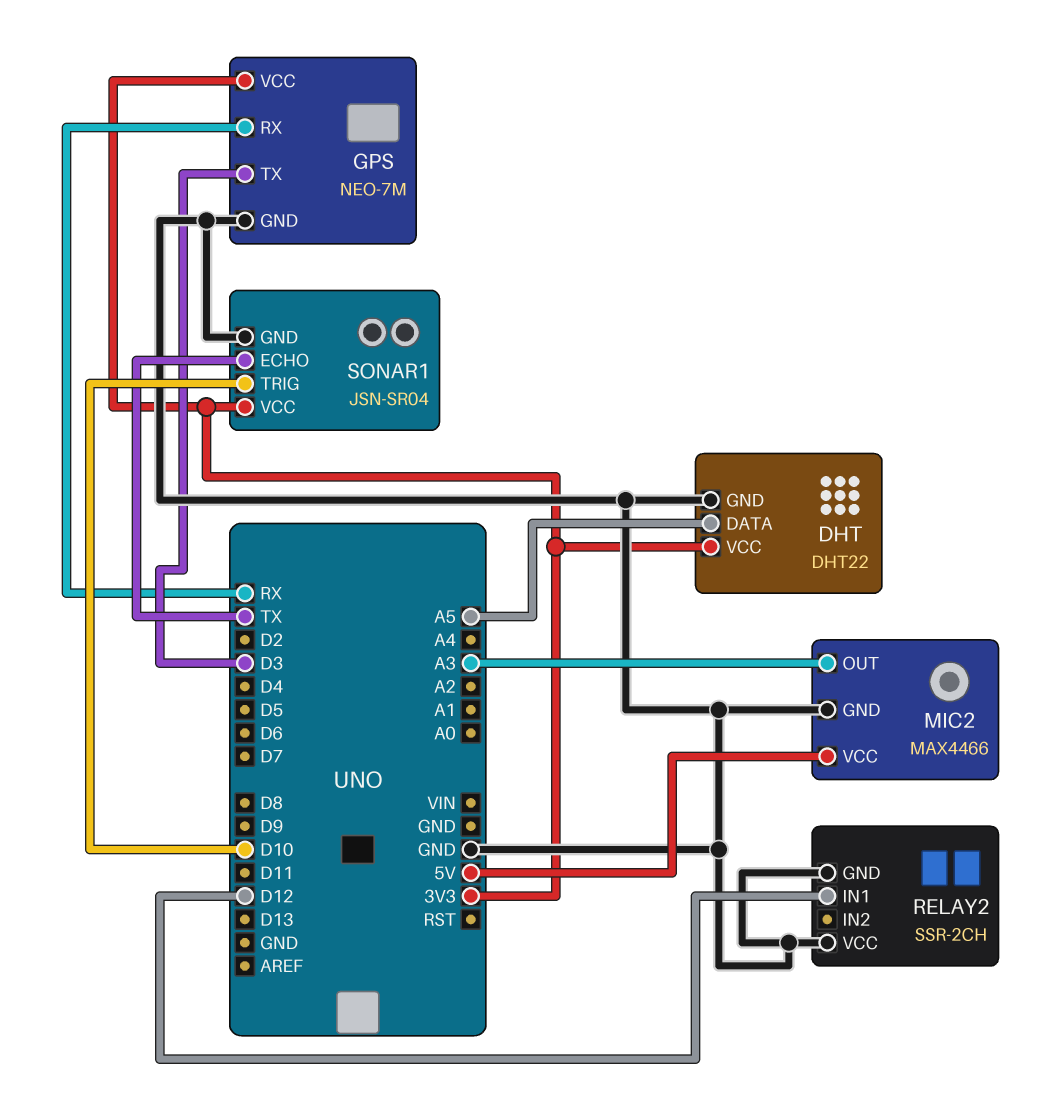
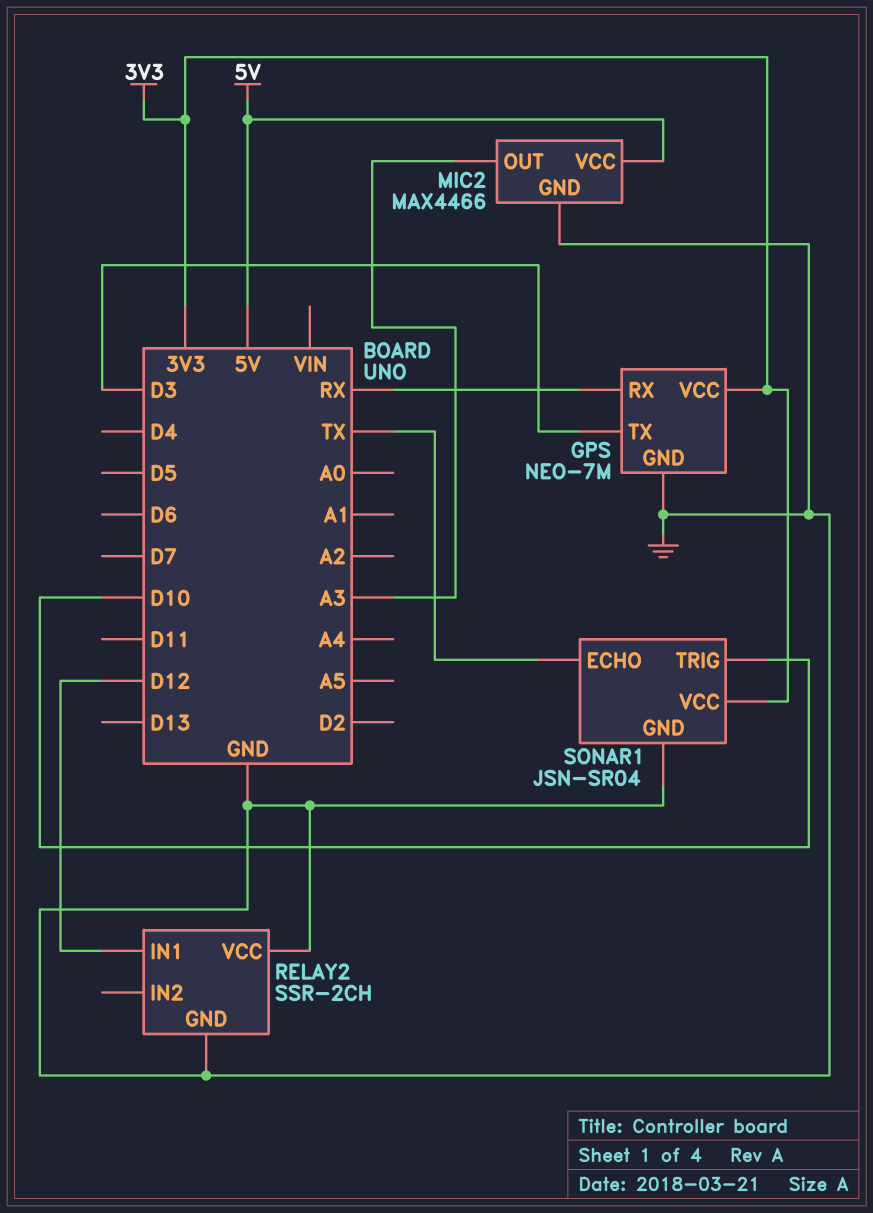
DHT: DHT22 -> none
DHT pin DATA: A5 -> none
DHT pin GND: GND -> none
DHT pin VCC: 3V3 -> none

